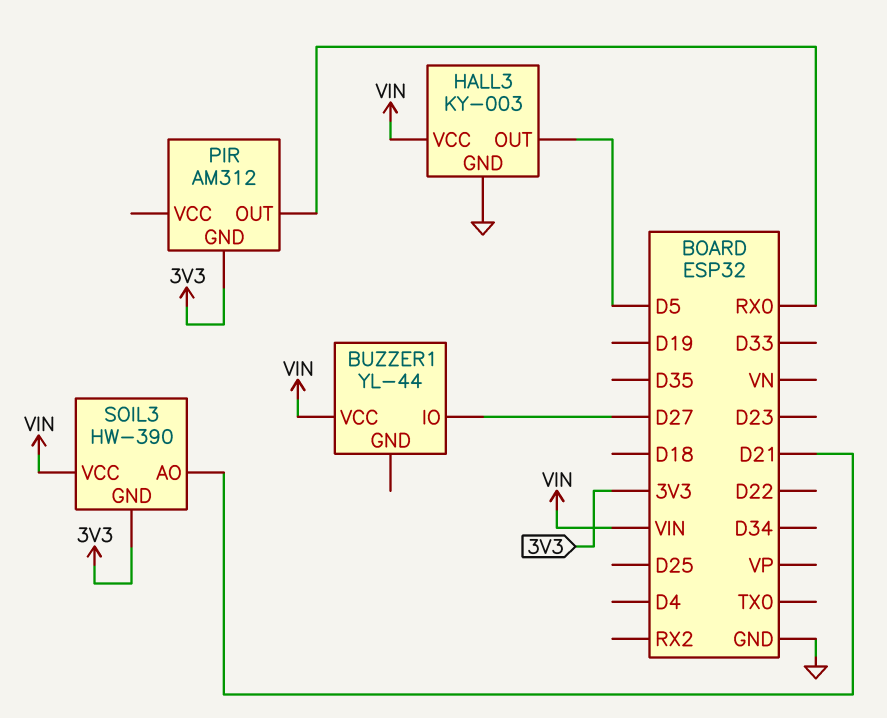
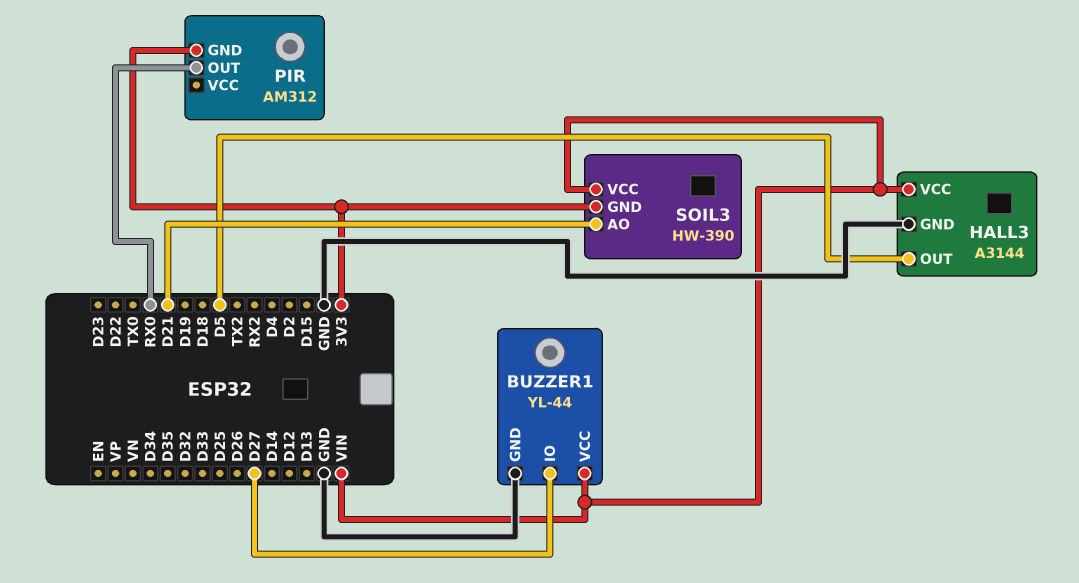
BUZZER1 pin GND: none -> GND
HALL3: KY-003 -> A3144

